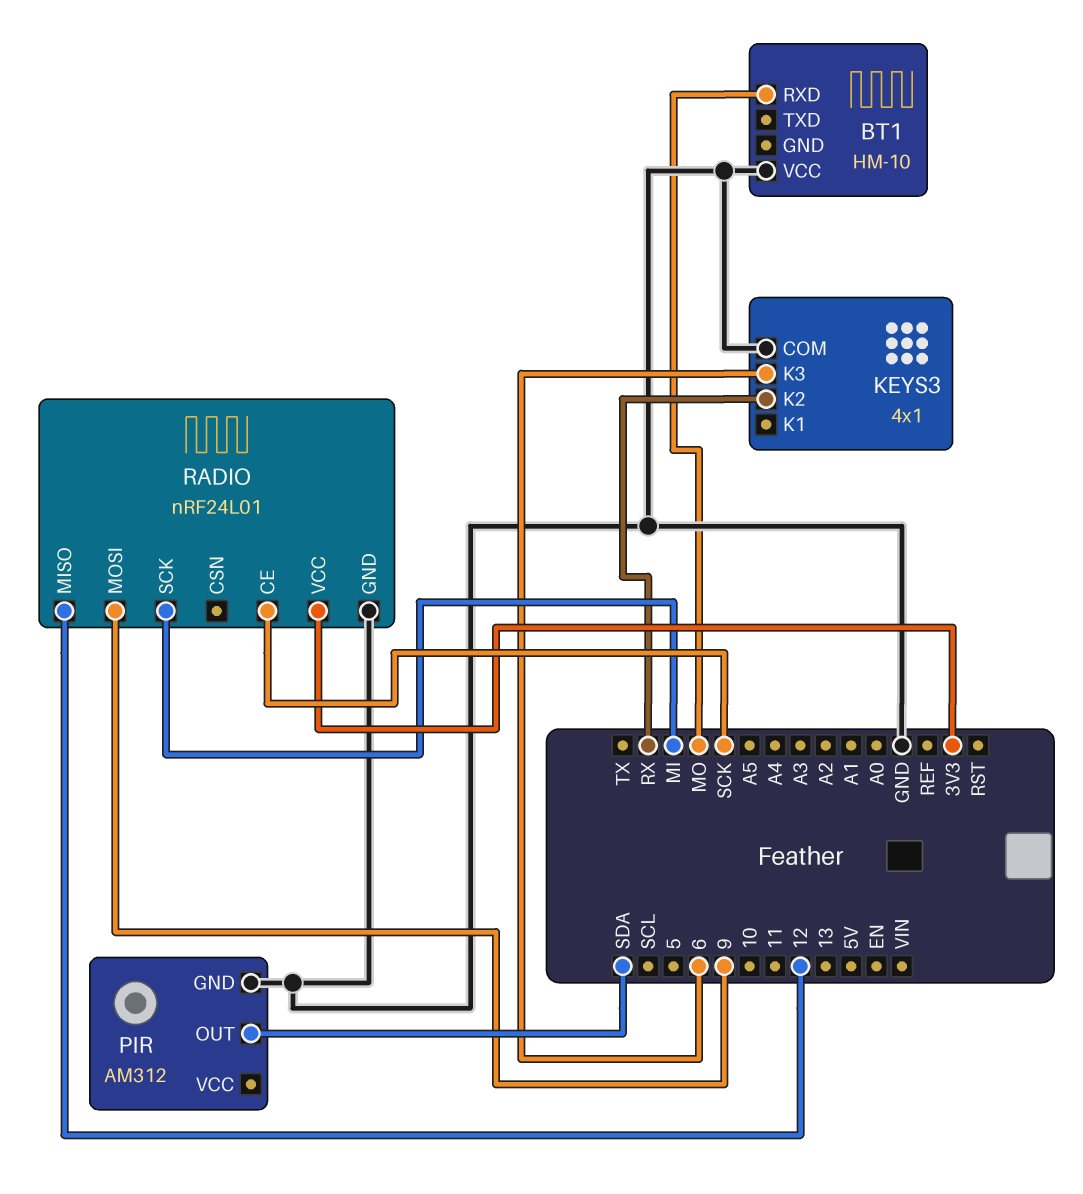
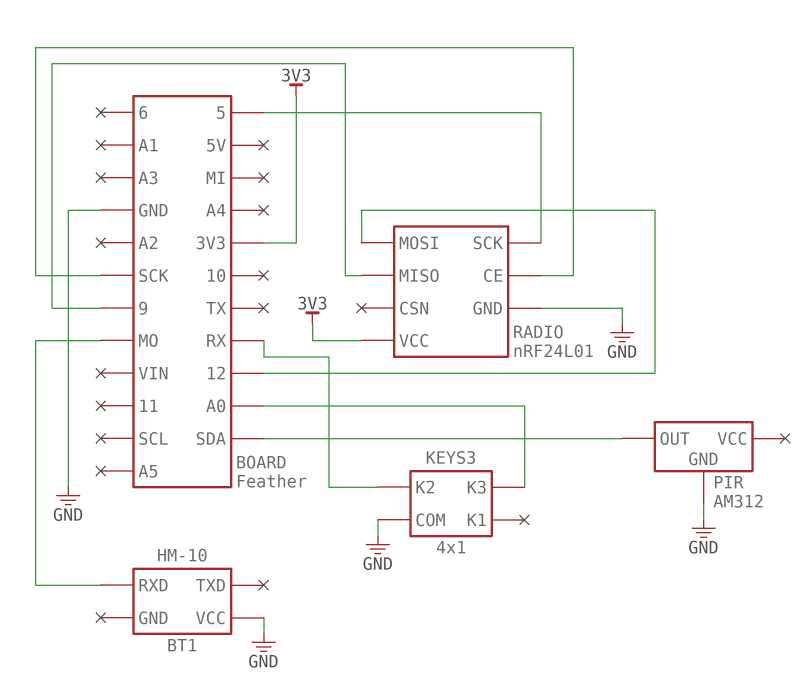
KEYS3 pin K3: 6 -> A0
RADIO pin MISO: 12 -> 9
RADIO pin MOSI: 9 -> 12
RADIO pin SCK: MI -> 5

